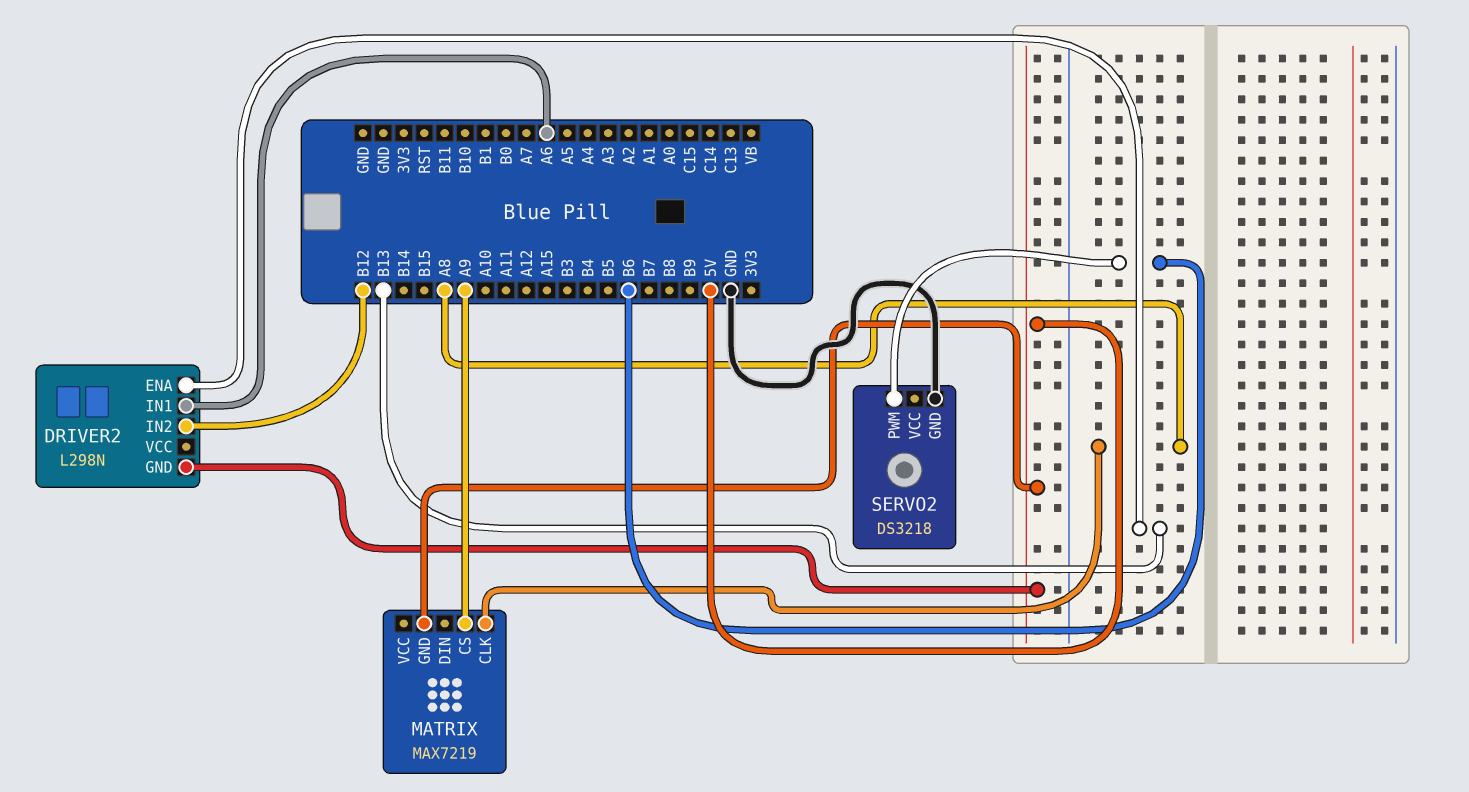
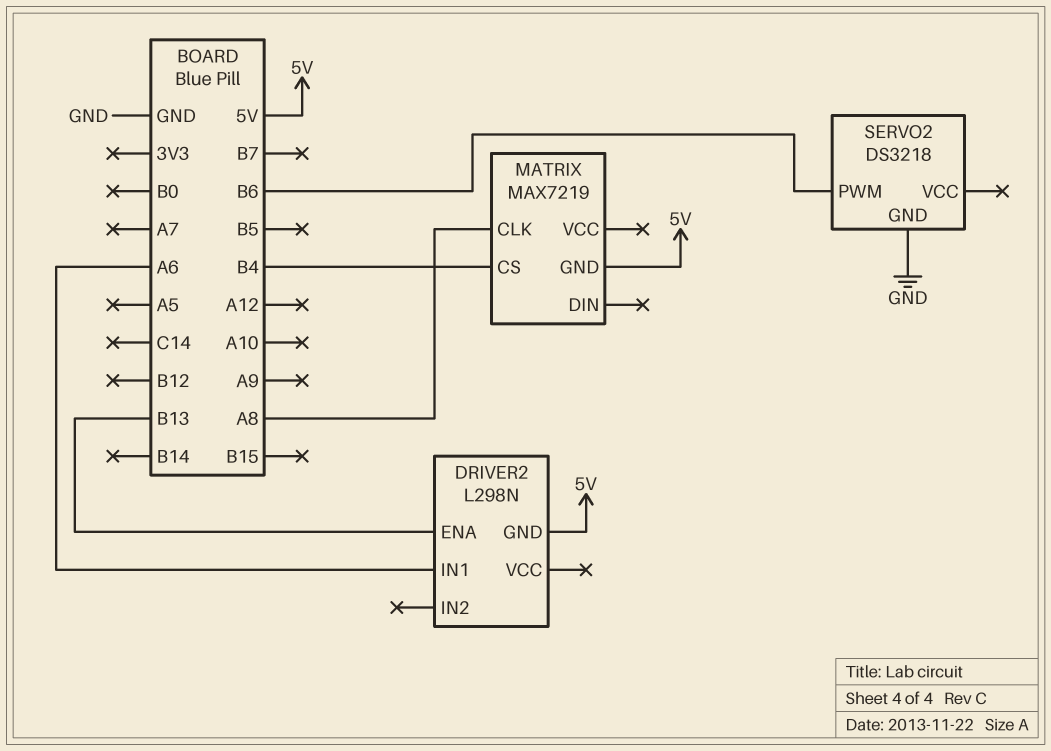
DRIVER2 pin IN2: B12 -> none
MATRIX pin CS: A9 -> B4

